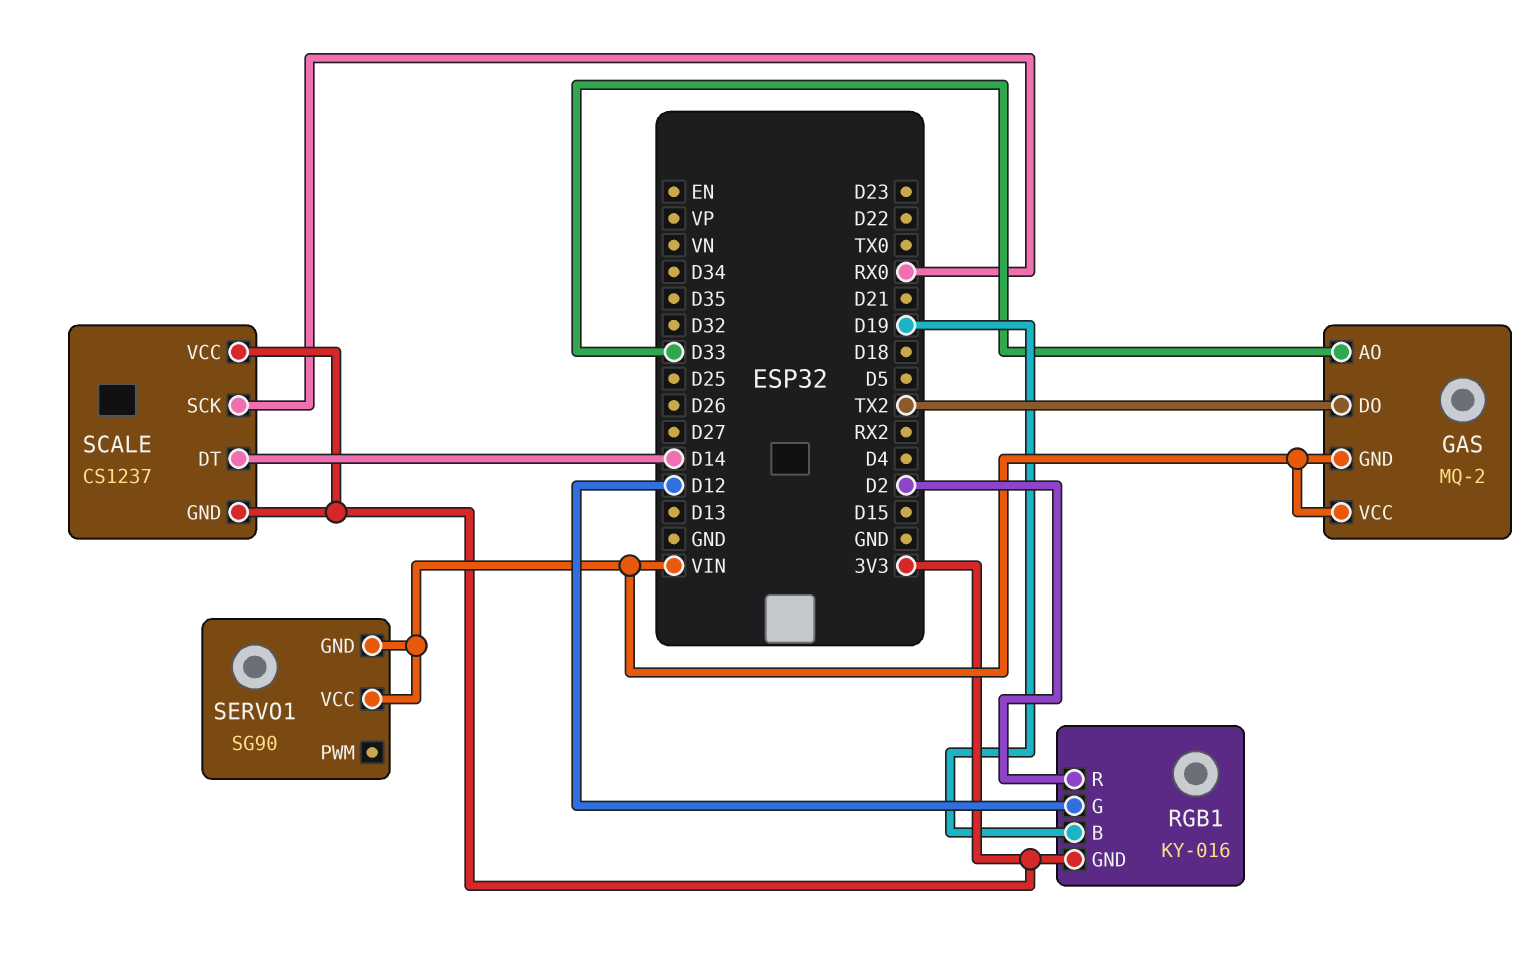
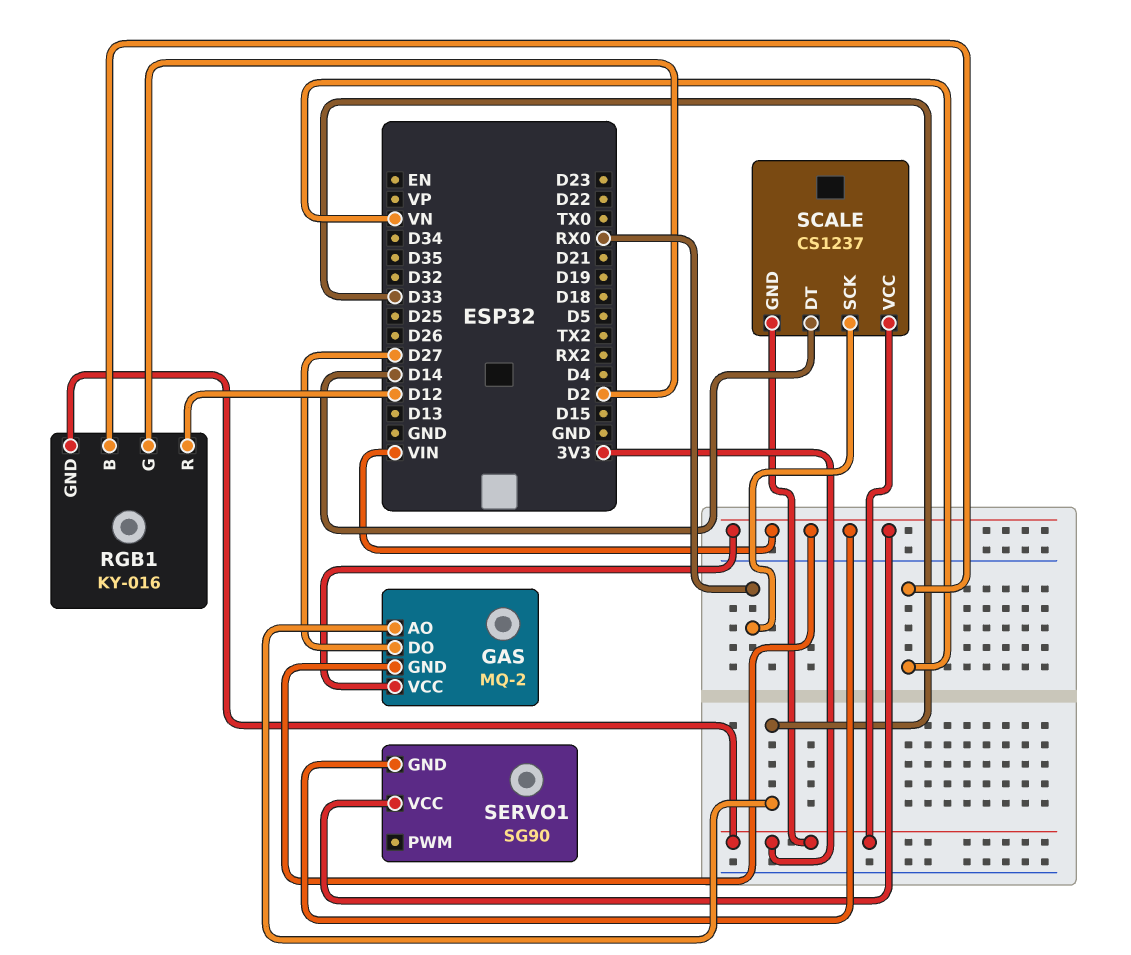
GAS pin DO: TX2 -> D27
RGB1 pin B: D19 -> VN
RGB1 pin G: D12 -> D2
RGB1 pin R: D2 -> D12

